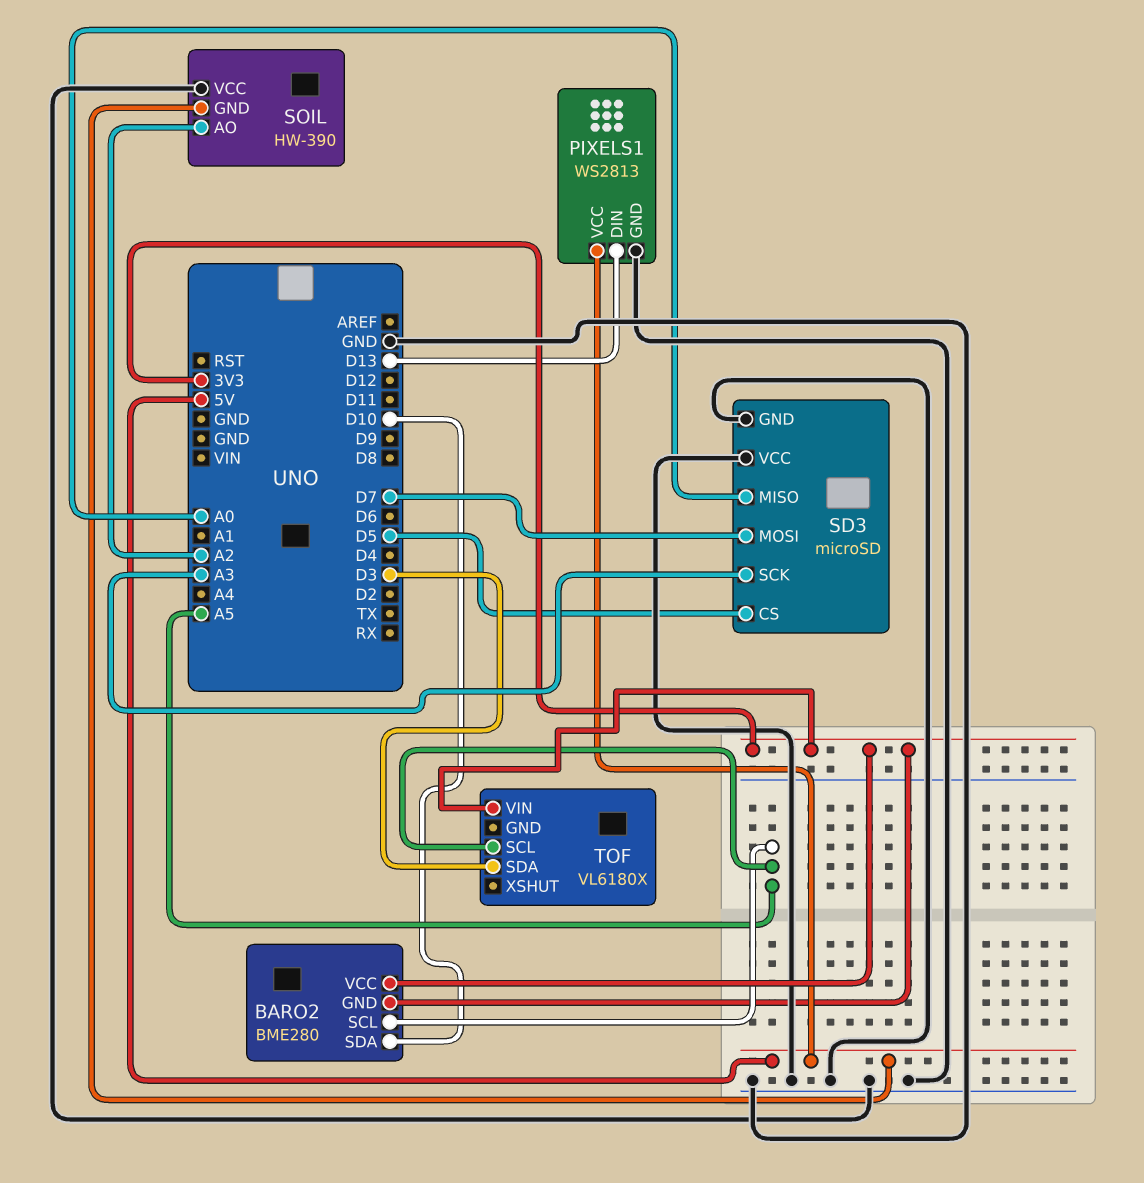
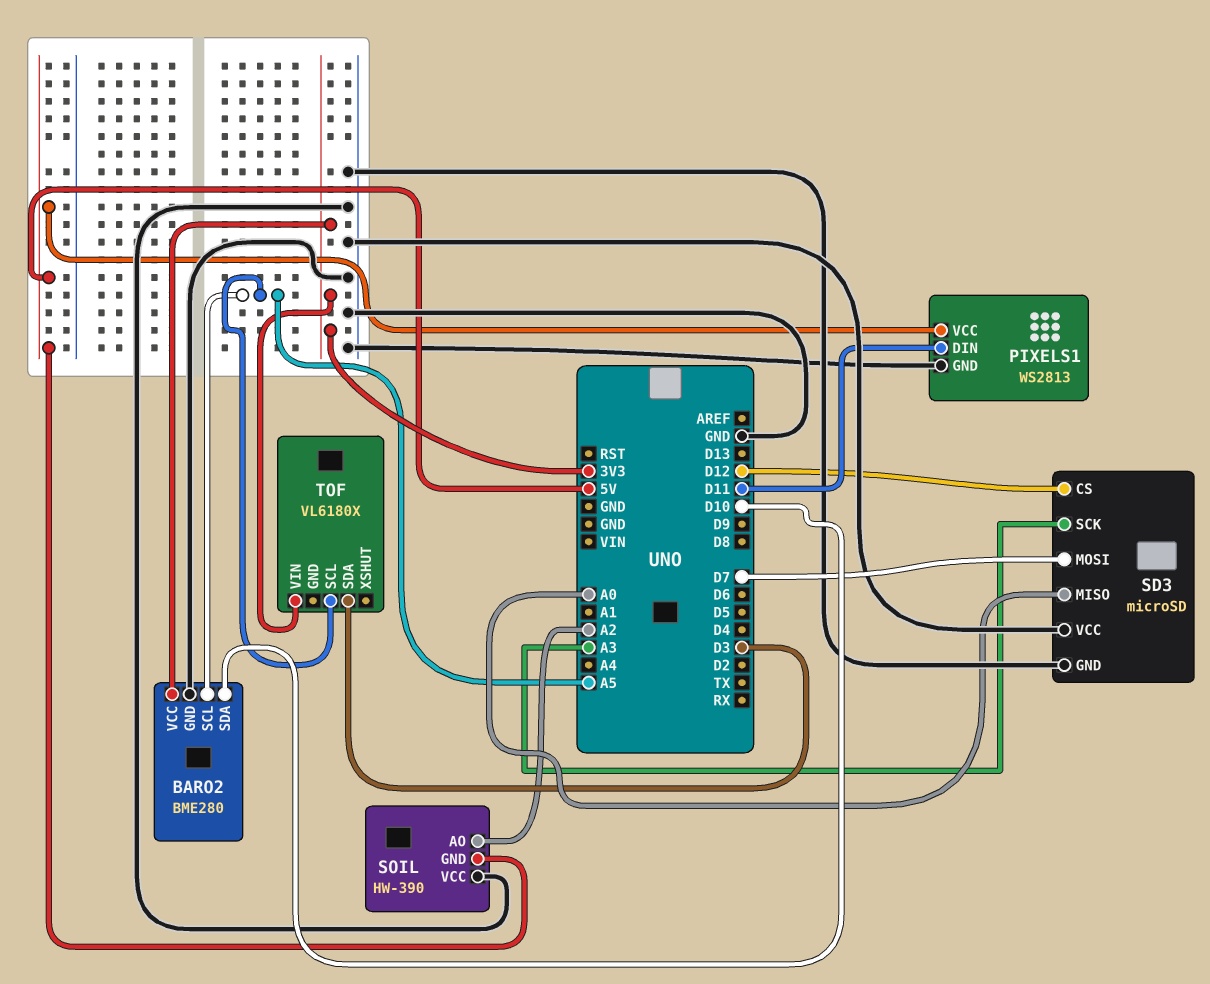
BARO2 pin GND: 3V3 -> GND
PIXELS1 pin DIN: D13 -> D11
SD3 pin CS: D5 -> D12

